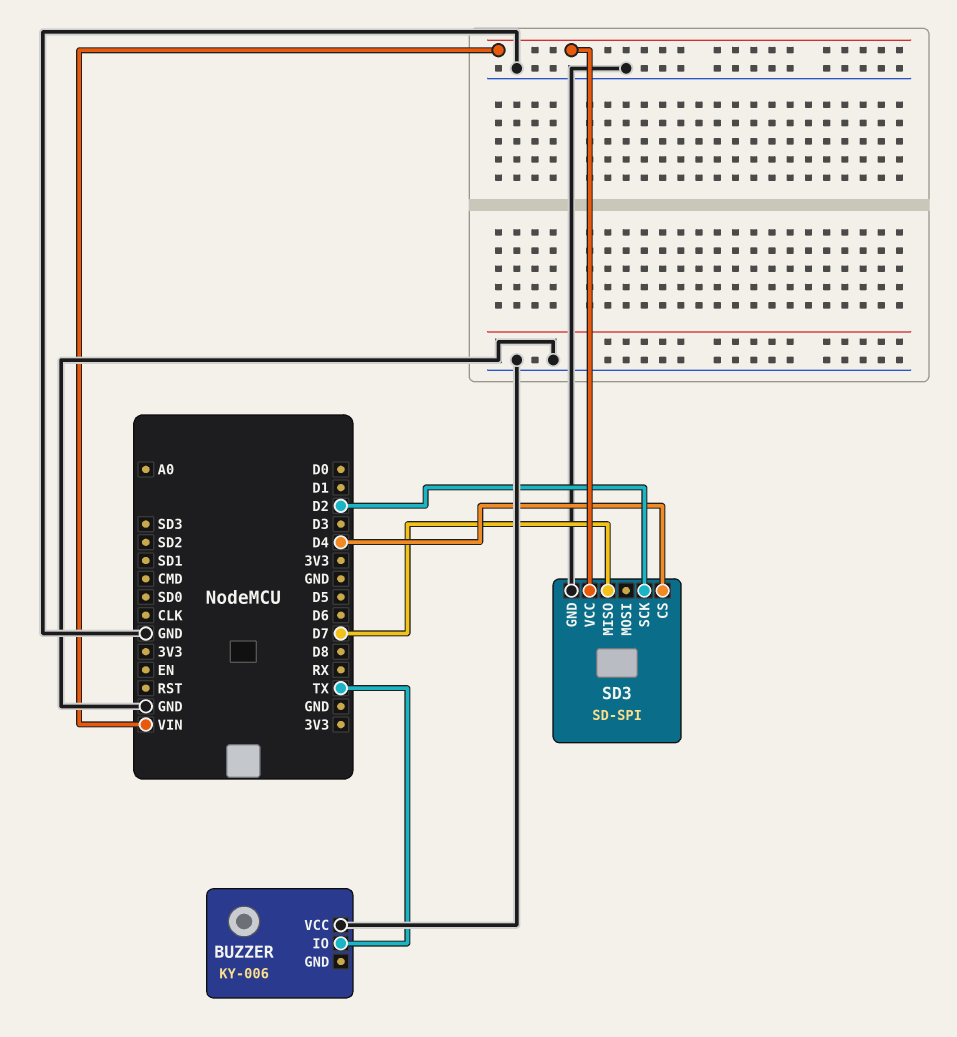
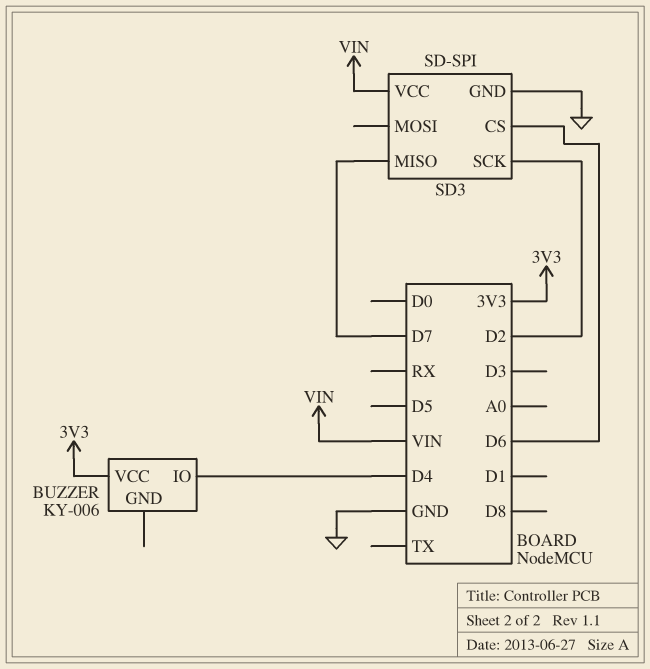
BUZZER pin IO: TX -> D4
BUZZER pin VCC: GND -> 3V3
SD3 pin CS: D4 -> D6

